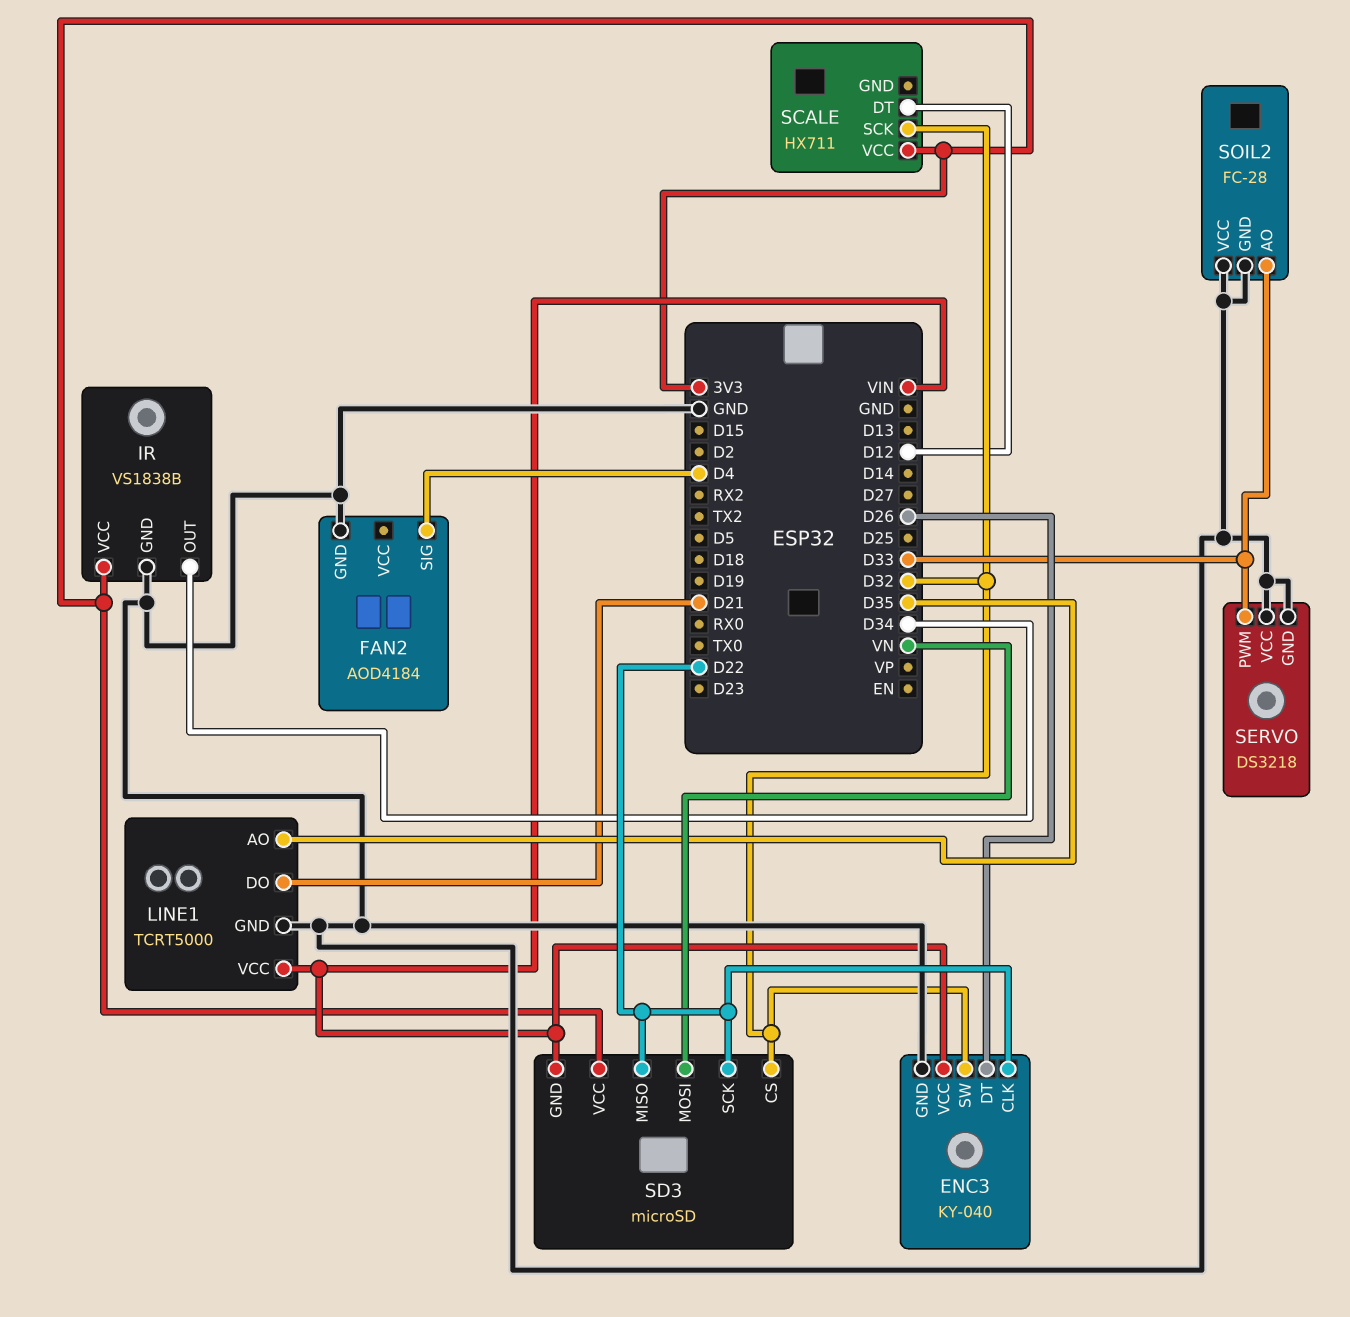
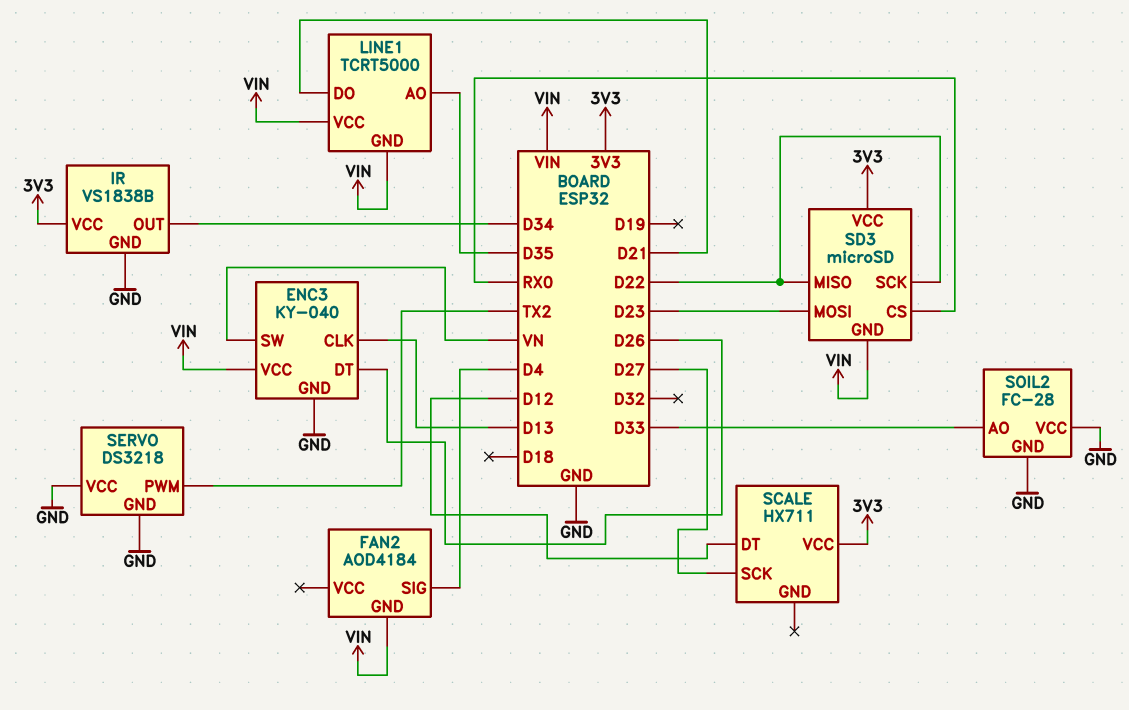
ENC3 pin CLK: D22 -> D13
ENC3 pin SW: D32 -> VN
FAN2 pin GND: GND -> VIN
LINE1 pin GND: GND -> VIN
SCALE pin SCK: D32 -> D27
SD3 pin CS: D32 -> RX0
SD3 pin MOSI: VN -> D23
SERVO pin PWM: D33 -> TX2

